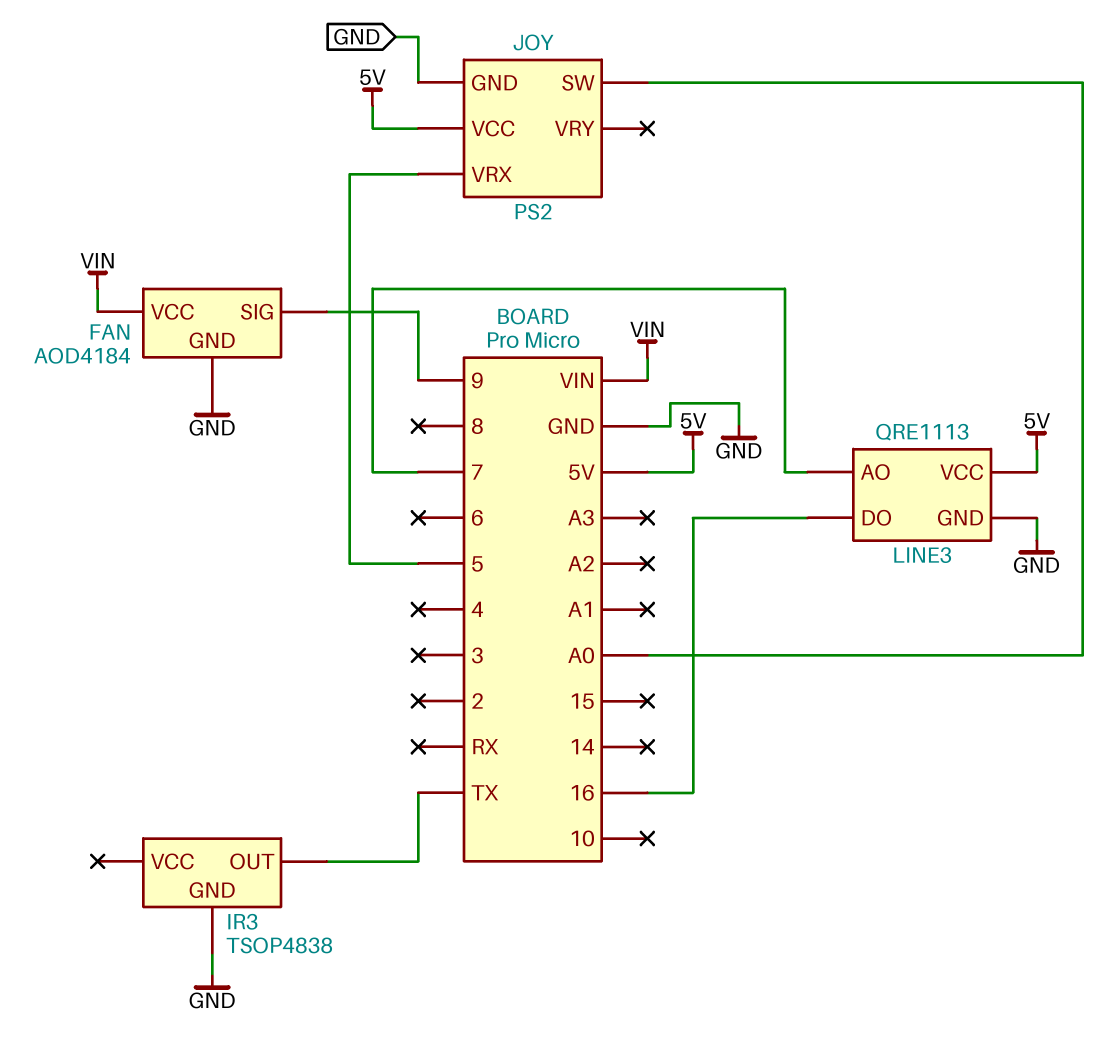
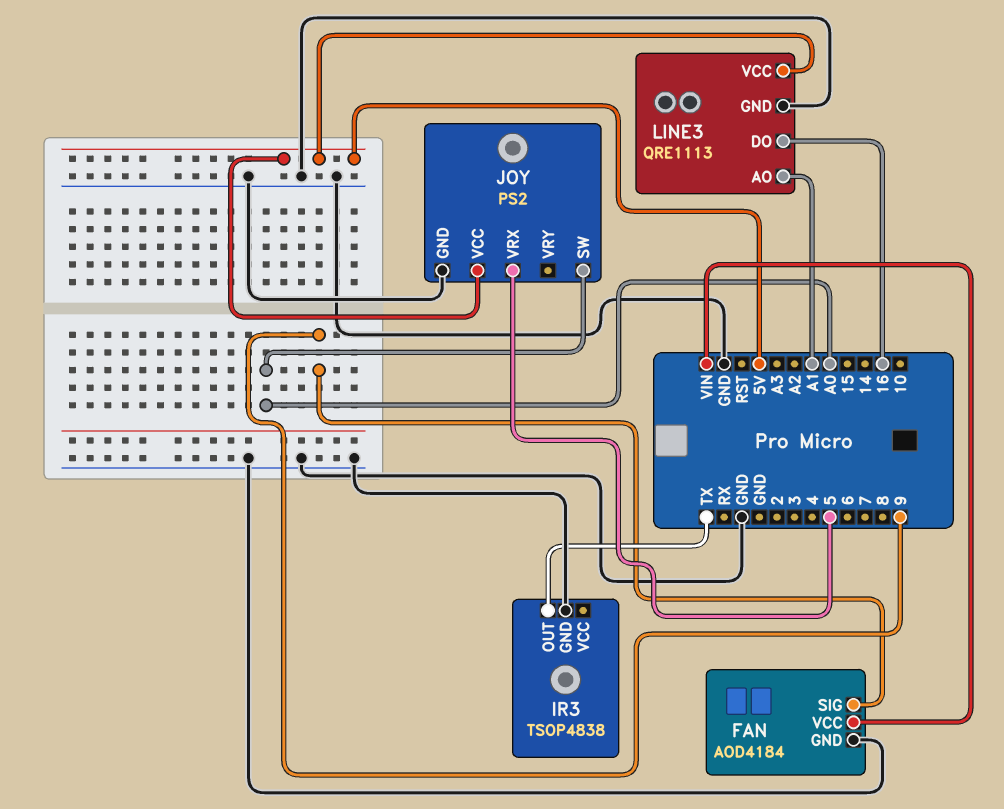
LINE3 pin AO: 7 -> A1

